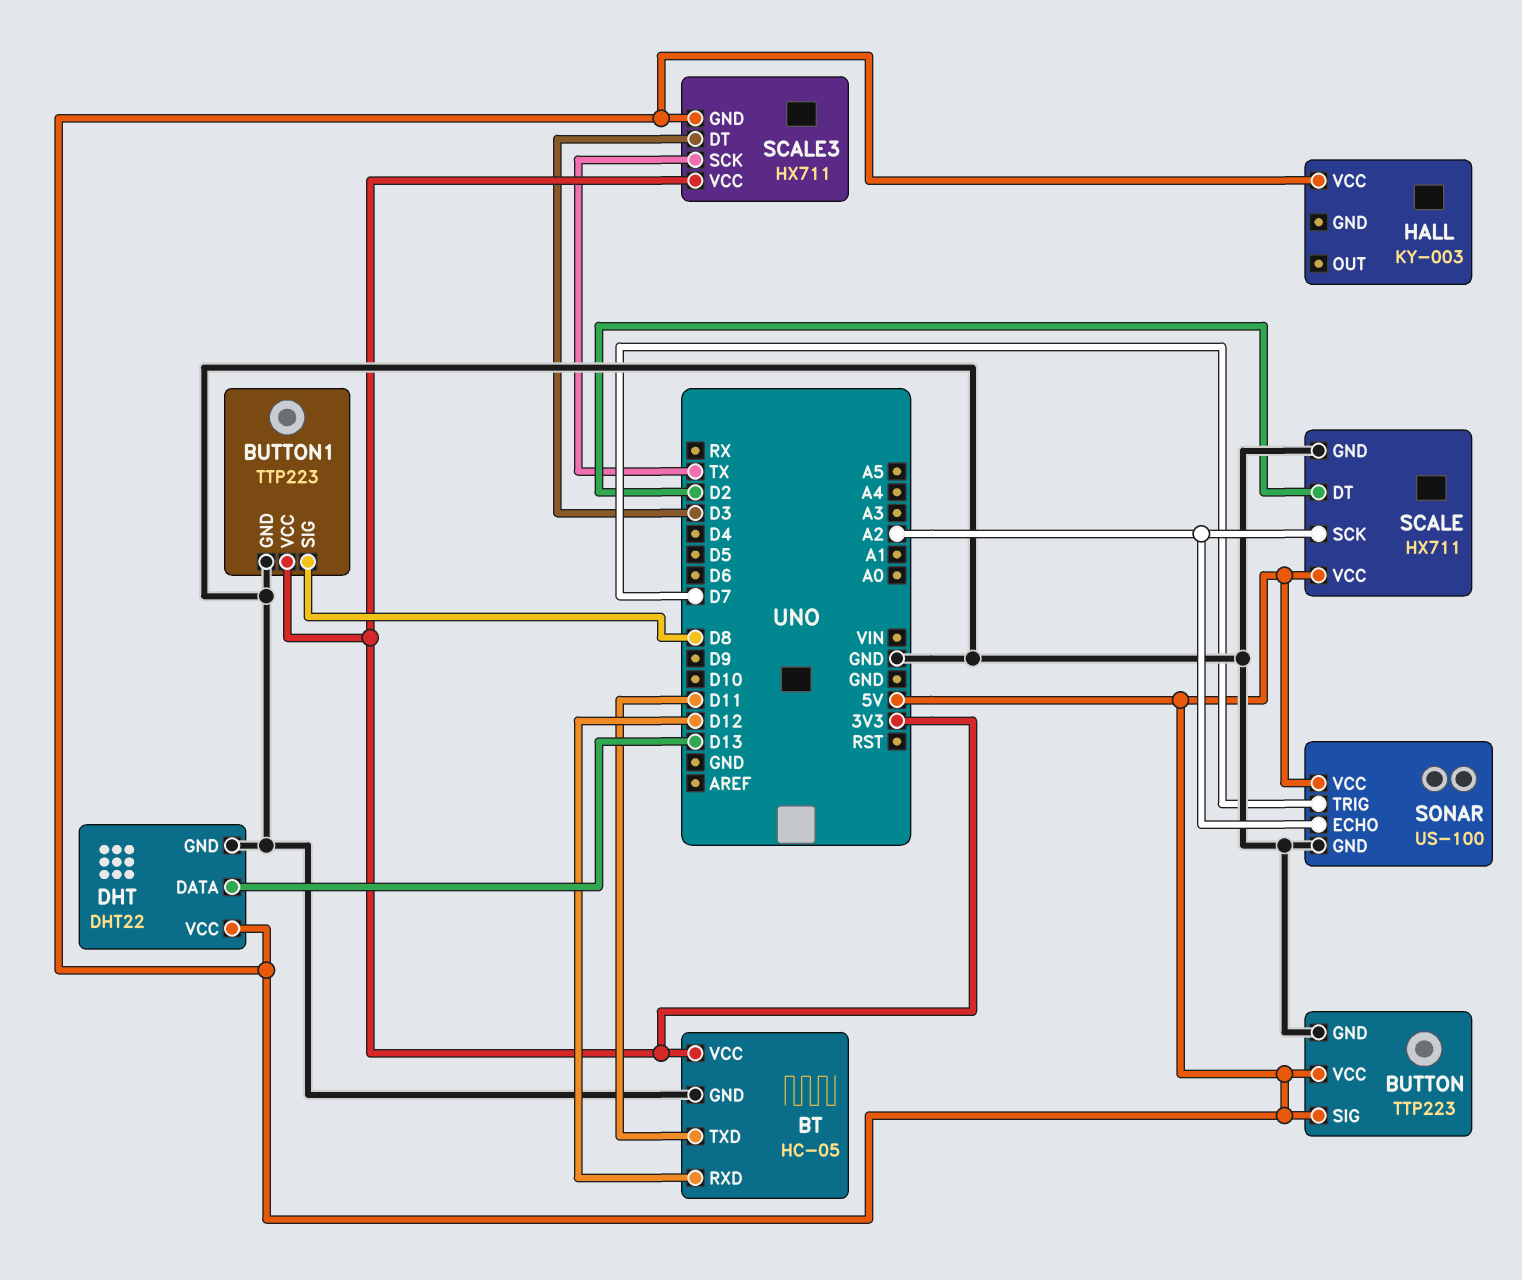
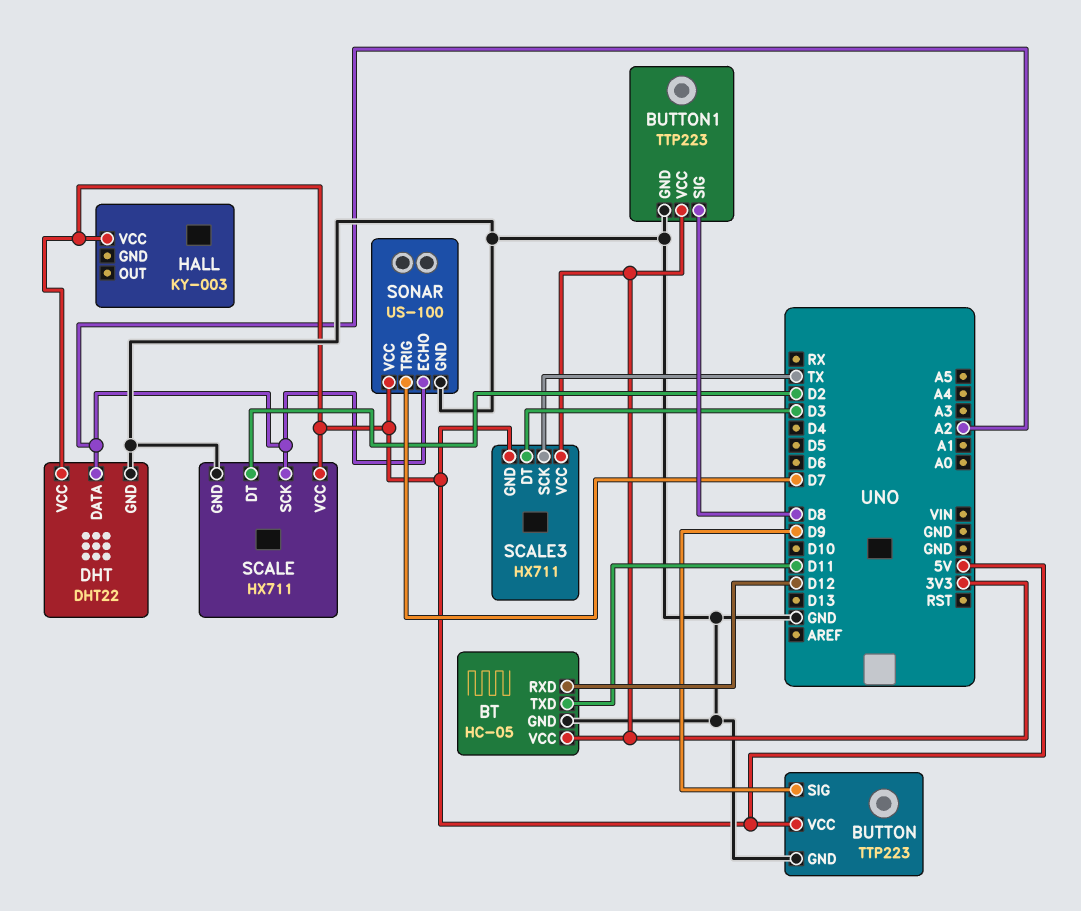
BUTTON pin SIG: 5V -> D9
DHT pin DATA: D13 -> A2

